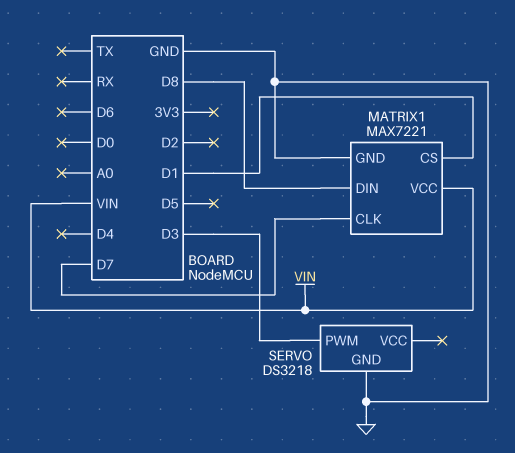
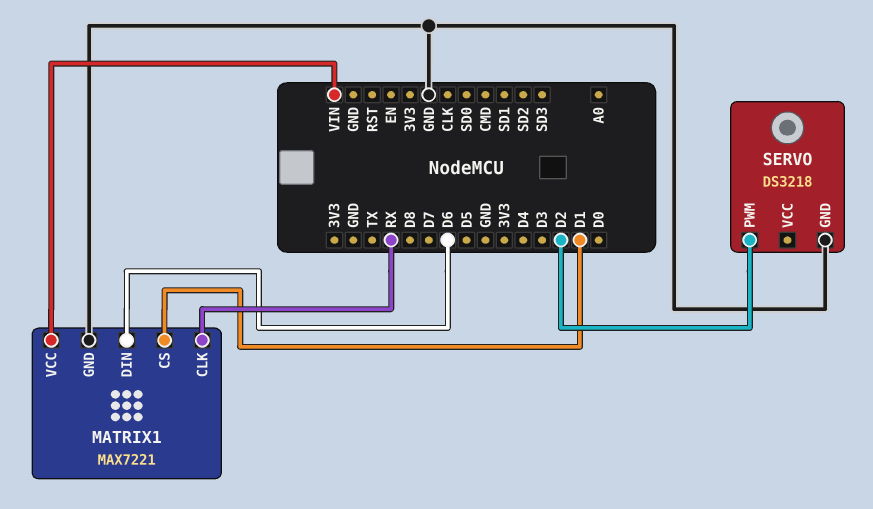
MATRIX1 pin CLK: D7 -> RX
MATRIX1 pin DIN: D8 -> D6
SERVO pin PWM: D3 -> D2

